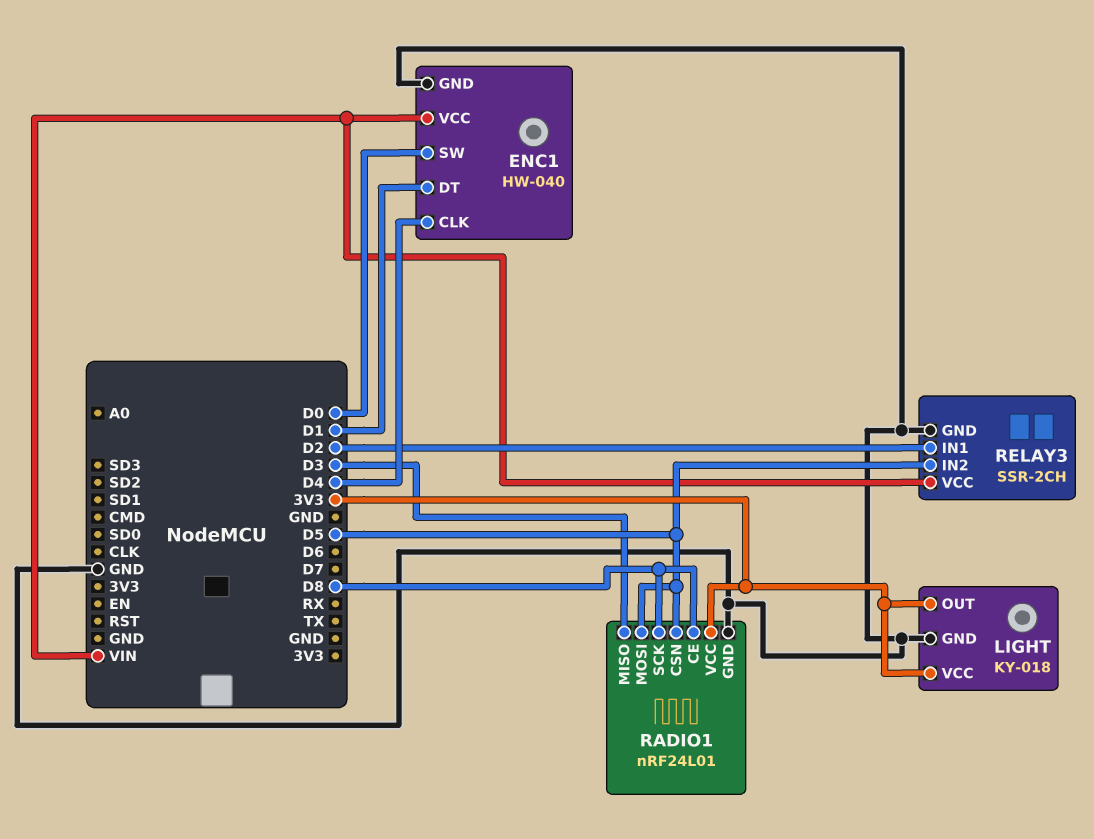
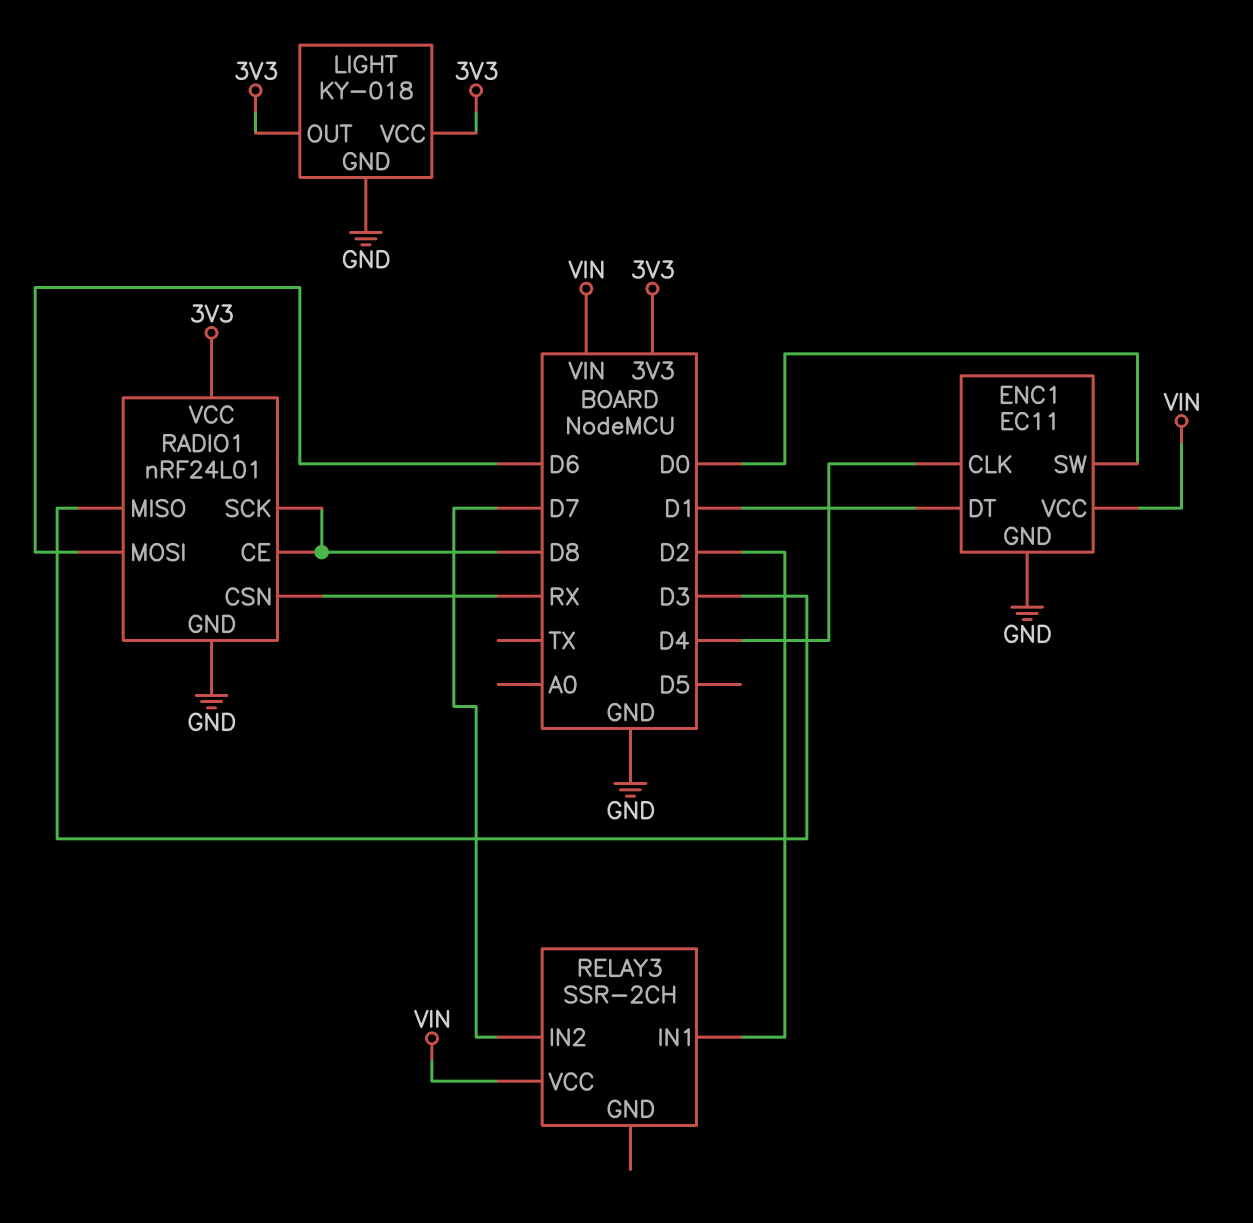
ENC1: HW-040 -> EC11
RADIO1 pin CSN: D5 -> RX
RADIO1 pin MOSI: D5 -> D6
RELAY3 pin GND: GND -> none
RELAY3 pin IN2: D5 -> D7

